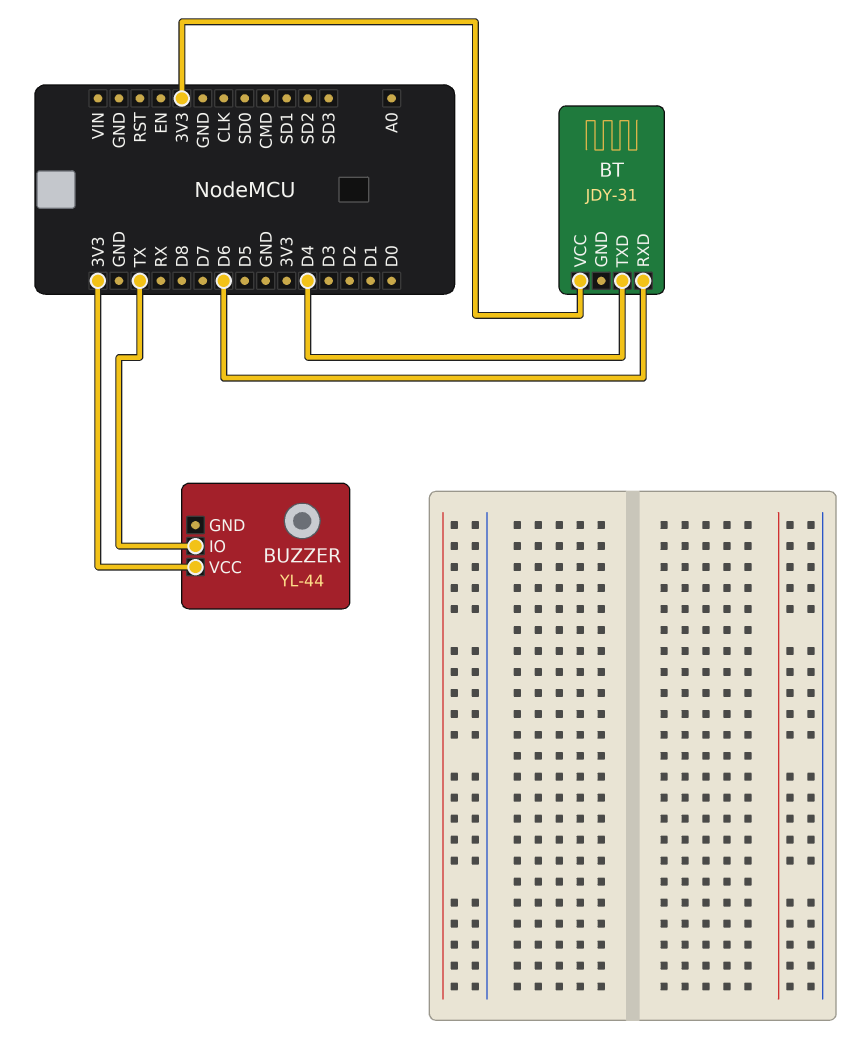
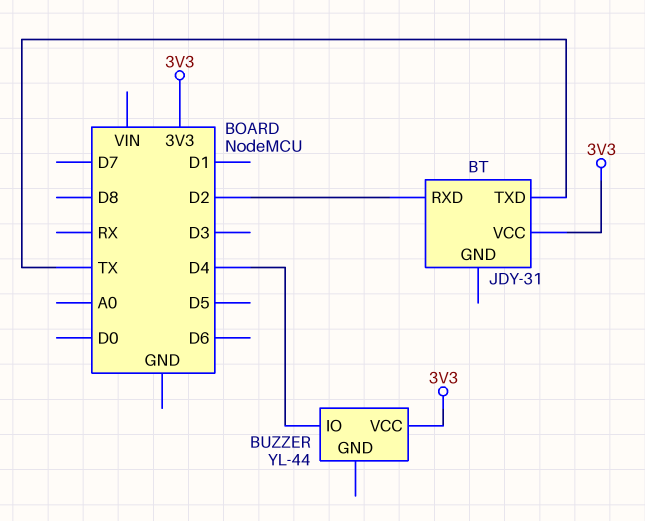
BT pin RXD: D6 -> D2
BT pin TXD: D4 -> TX
BUZZER pin IO: TX -> D4

